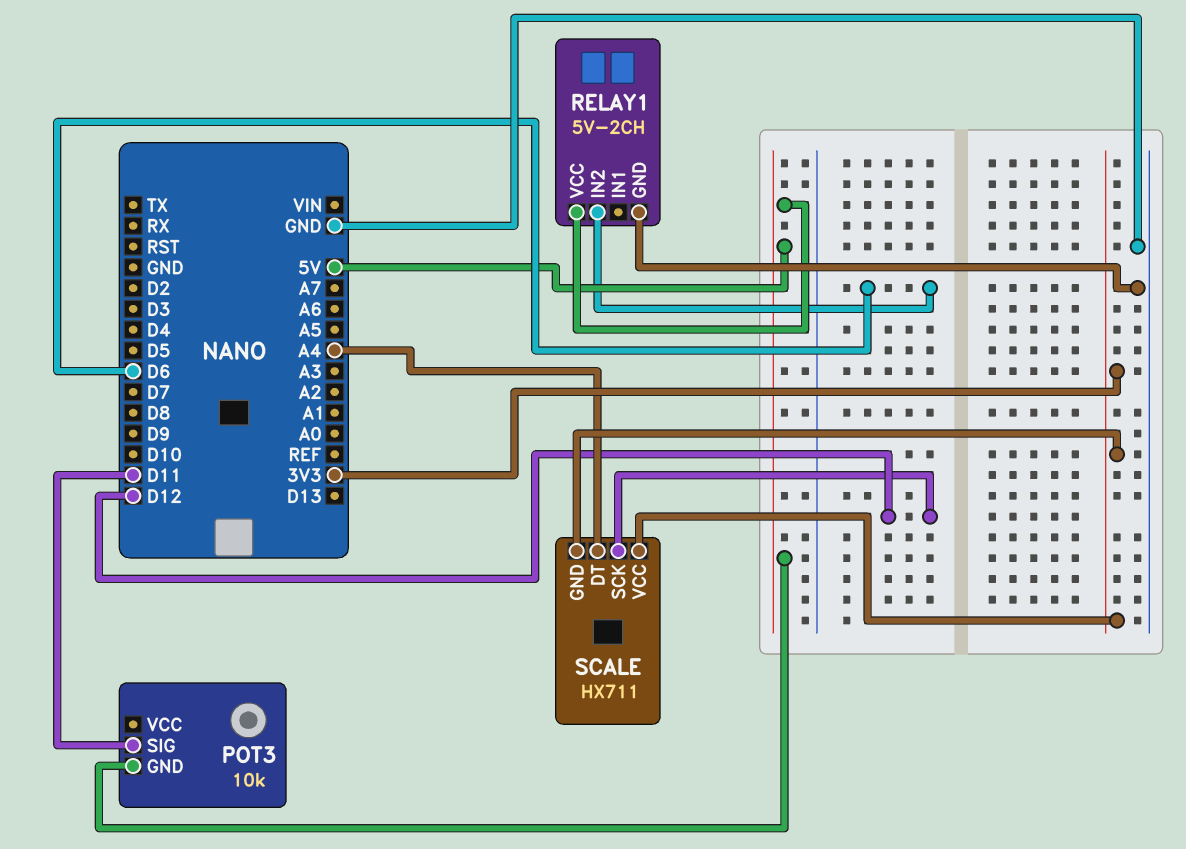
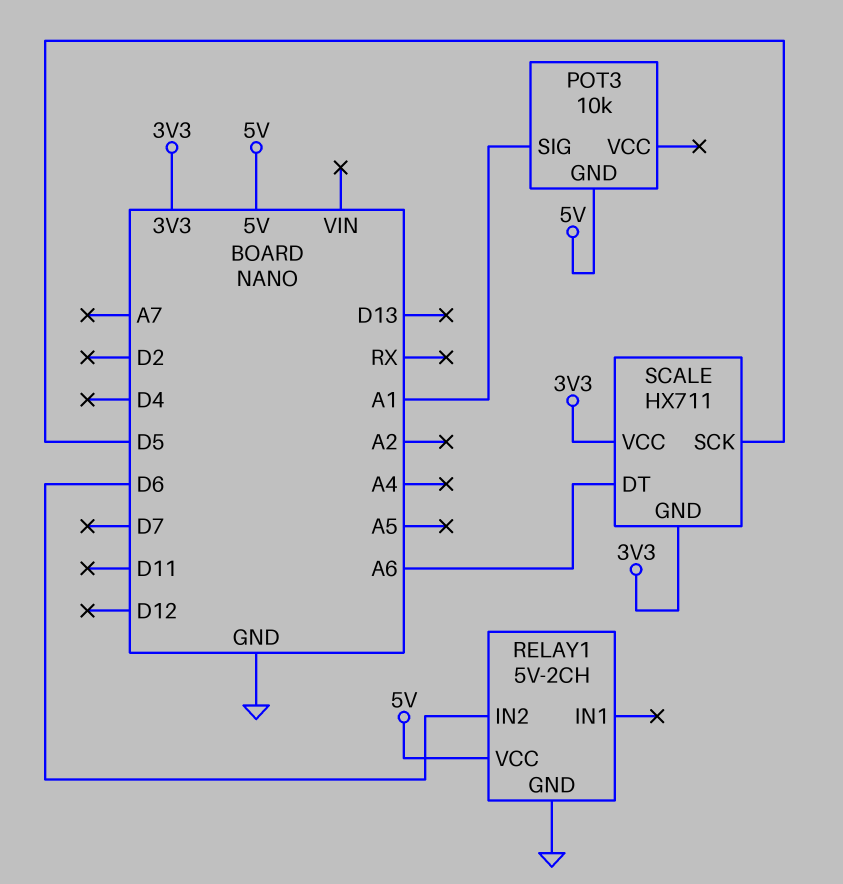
POT3 pin SIG: D11 -> A1
SCALE pin DT: A4 -> A6
SCALE pin SCK: D12 -> D5

